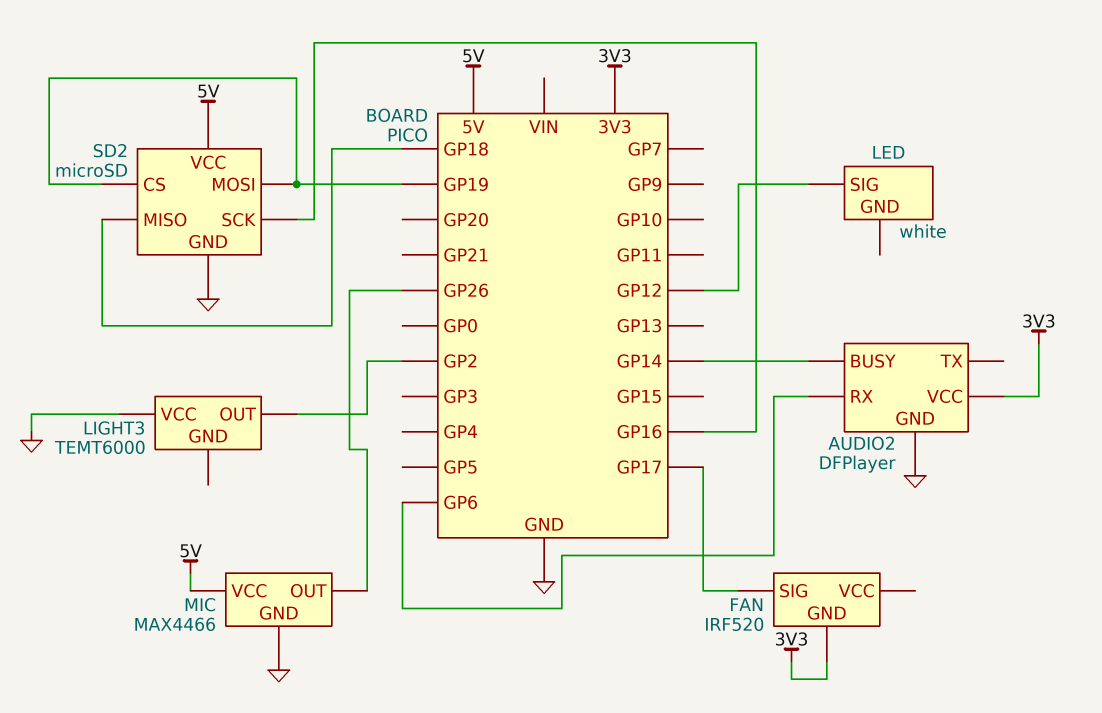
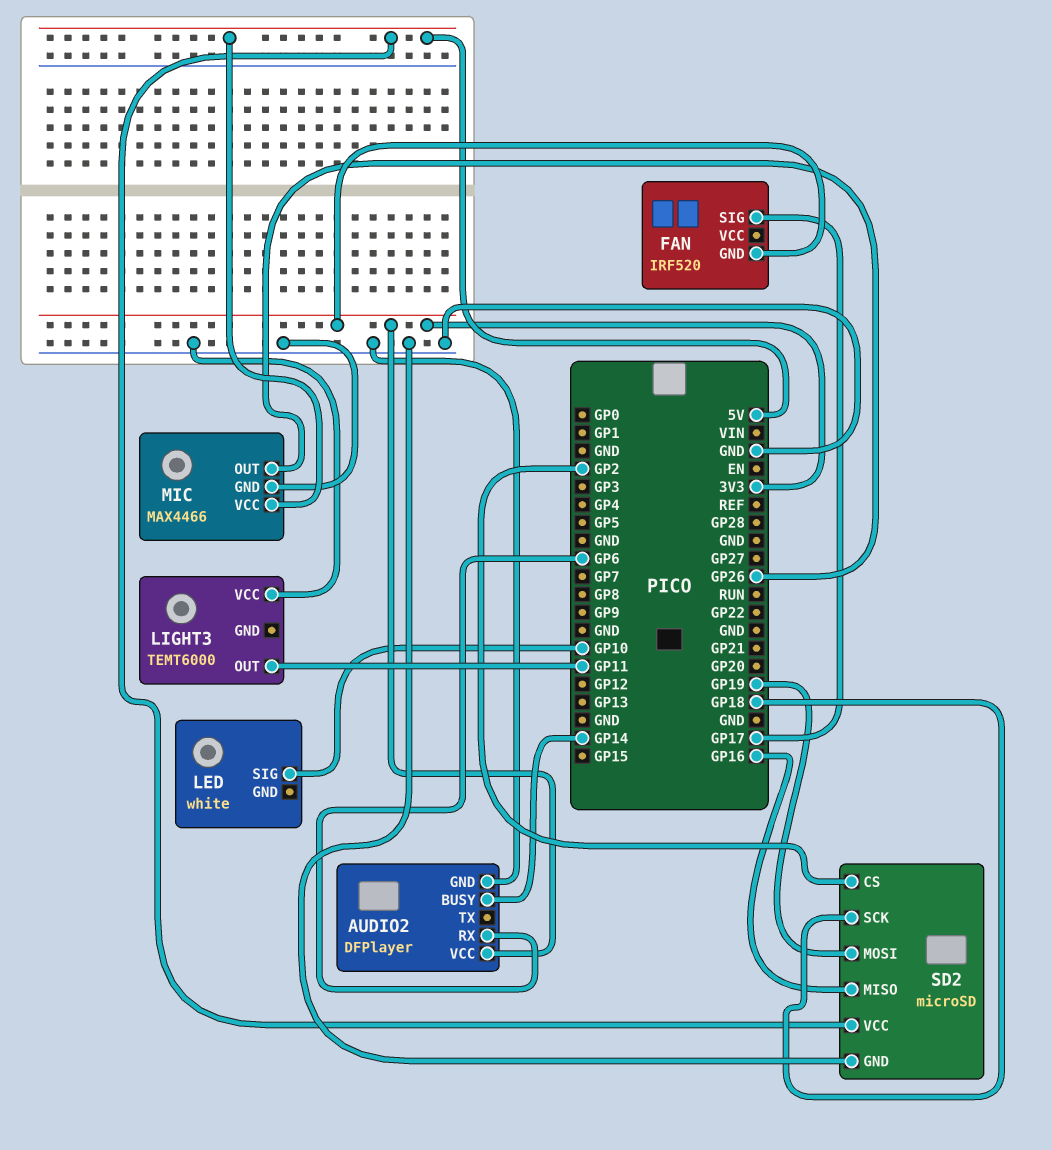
LED pin SIG: GP12 -> GP10
LIGHT3 pin OUT: GP2 -> GP11
SD2 pin CS: GP19 -> GP2
SD2 pin MISO: GP18 -> GP16
SD2 pin SCK: GP16 -> GP18

